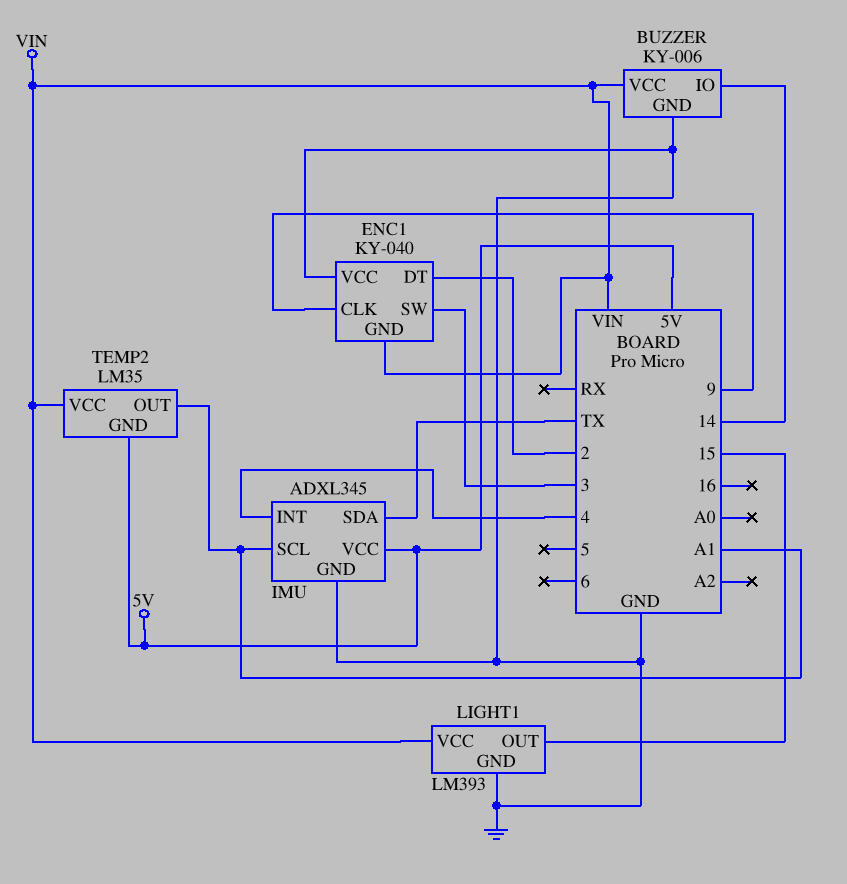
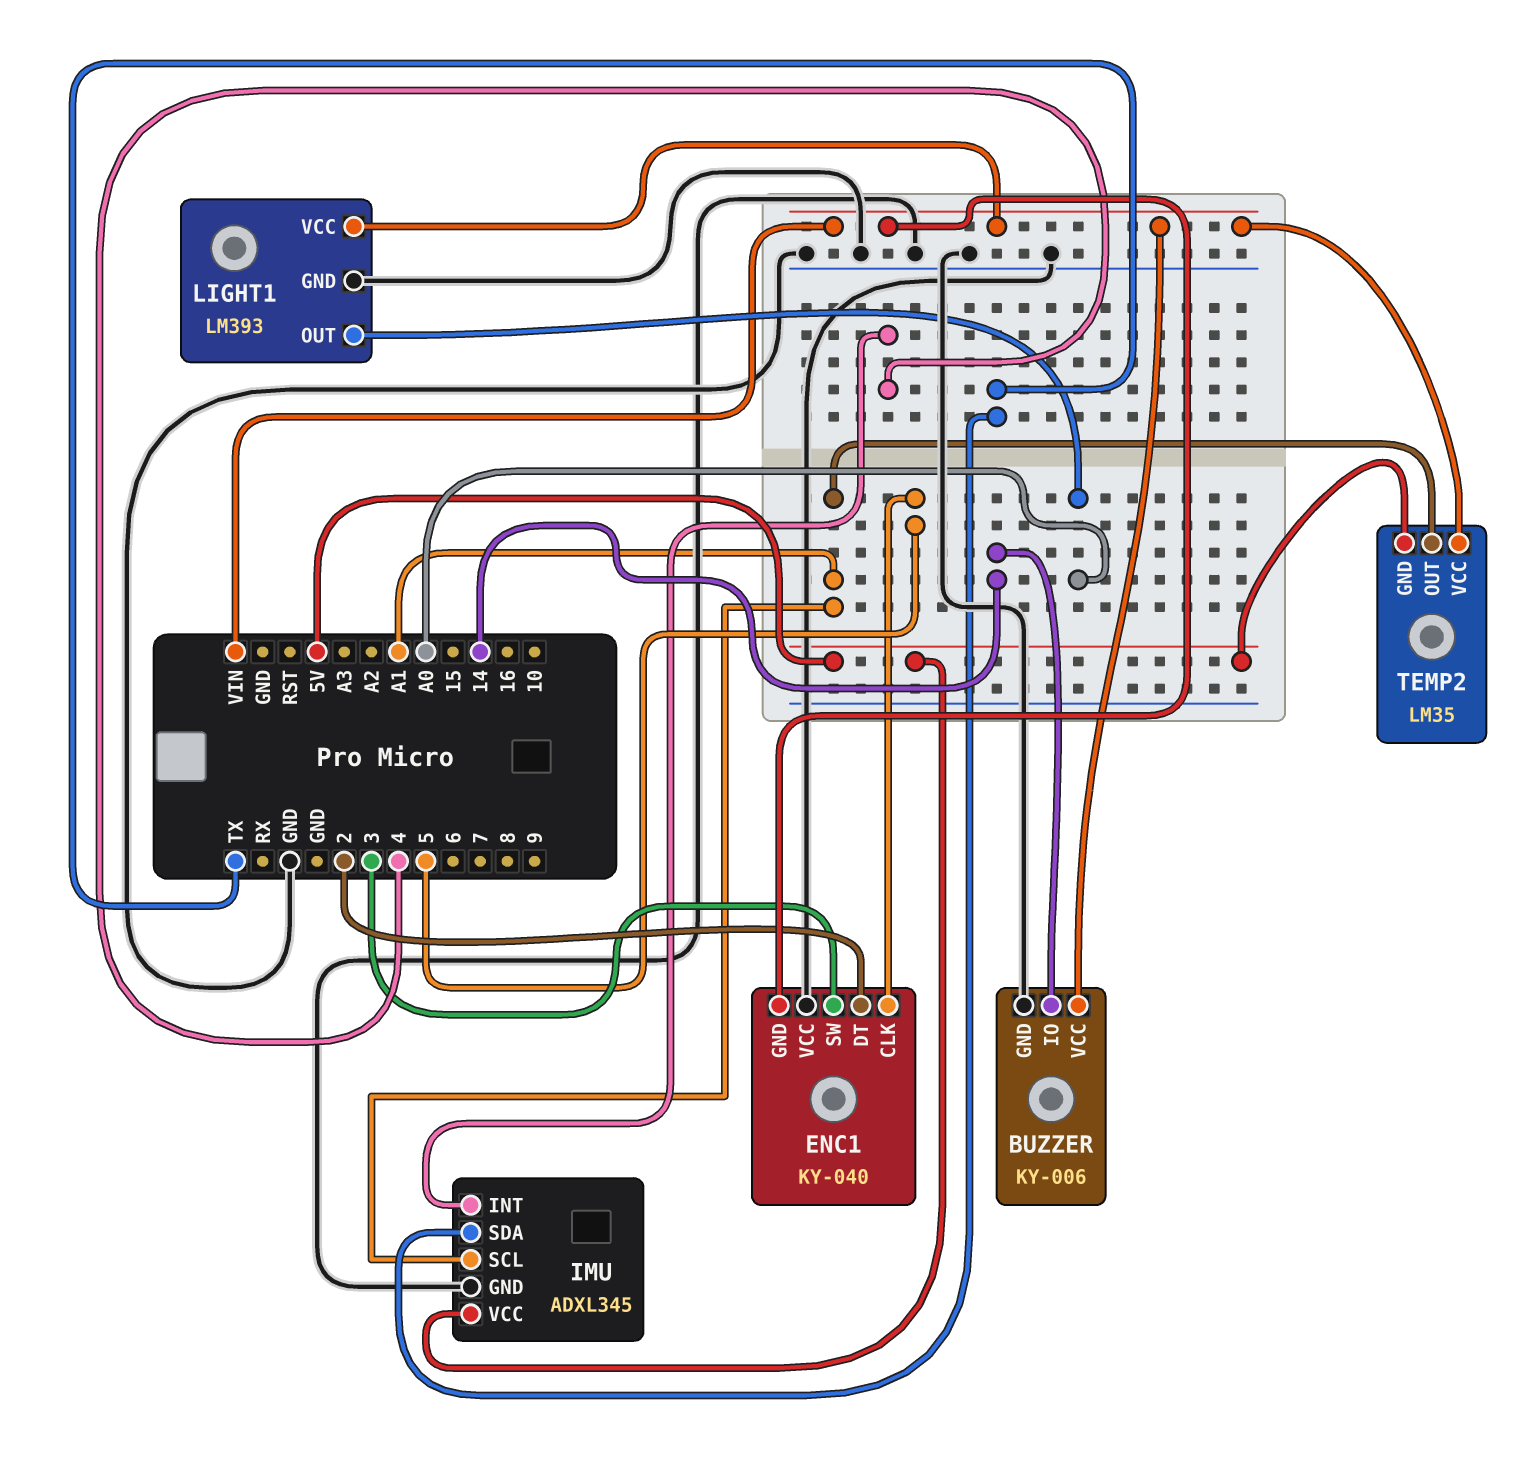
ENC1 pin CLK: 9 -> 5
LIGHT1 pin OUT: 15 -> A0

